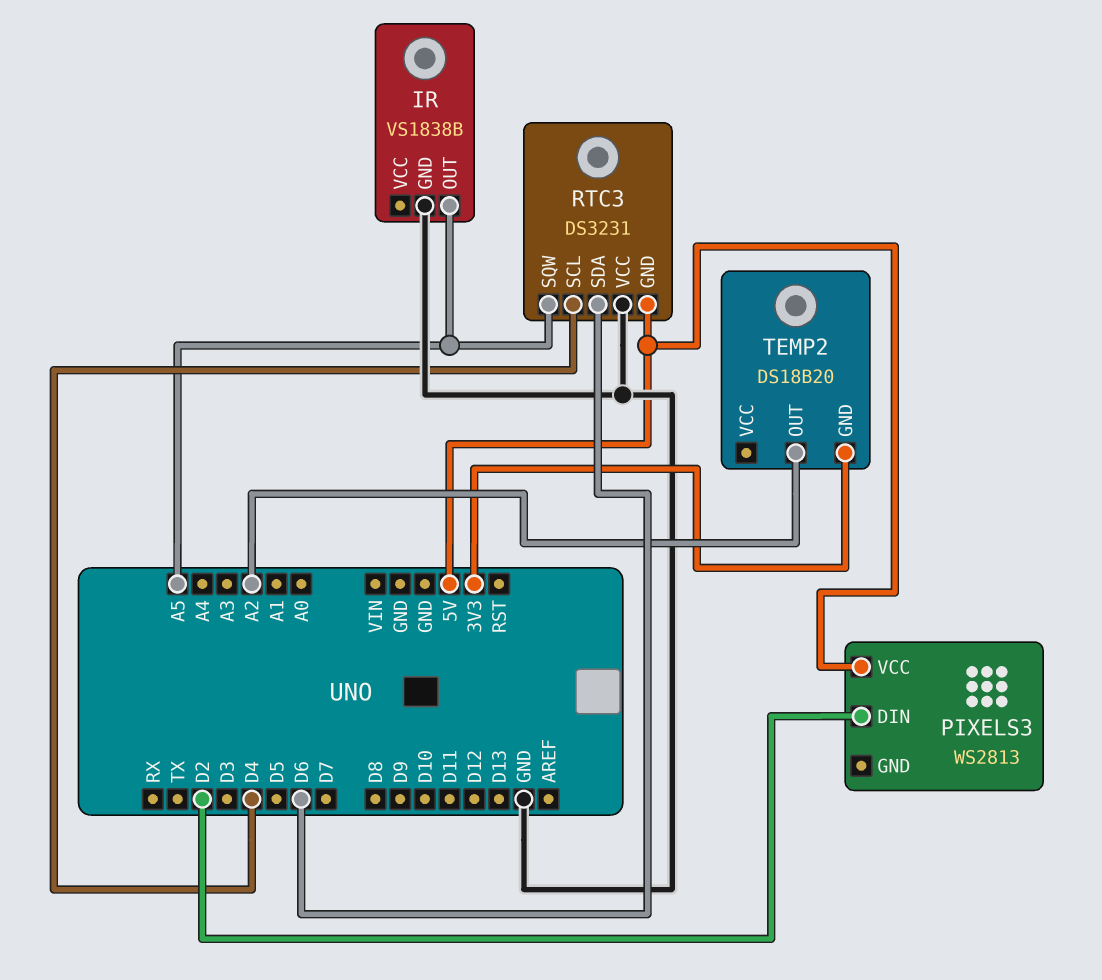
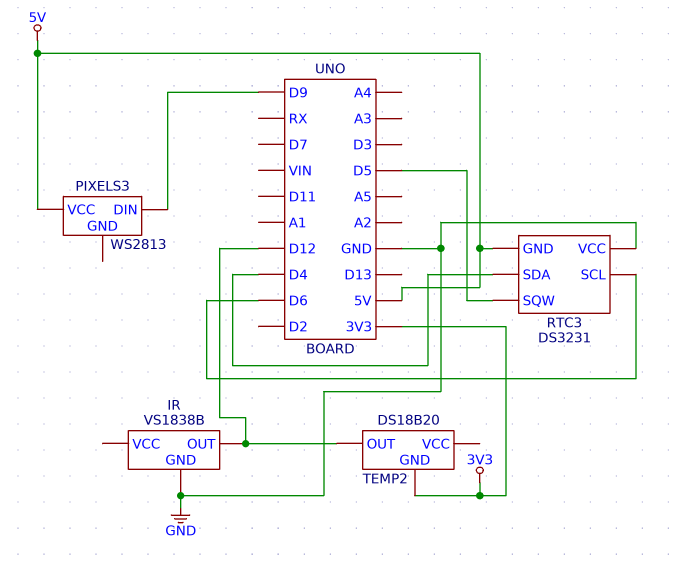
IR pin OUT: A5 -> D12
PIXELS3 pin DIN: D2 -> D9
RTC3 pin SCL: D4 -> D6
RTC3 pin SDA: D6 -> D4
RTC3 pin SQW: A5 -> D5
TEMP2 pin OUT: A2 -> D12

